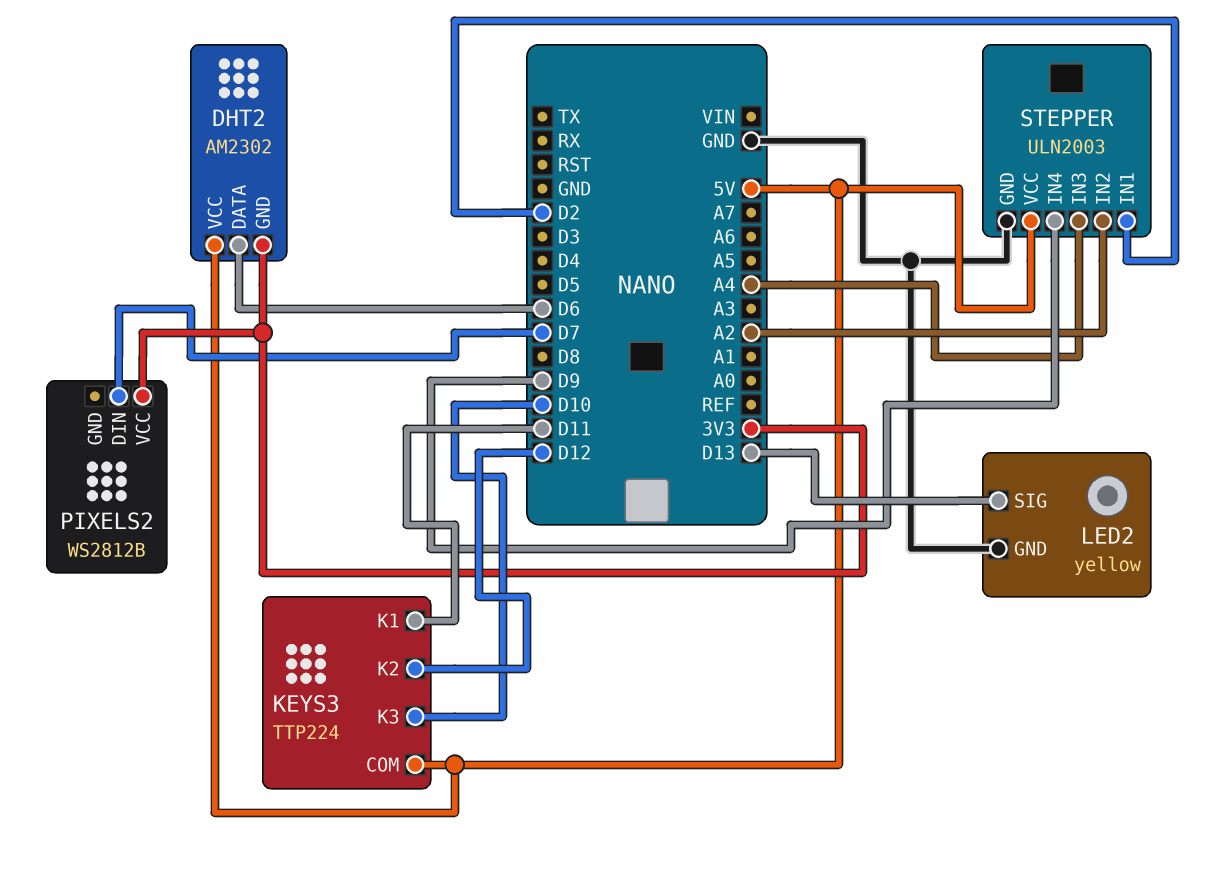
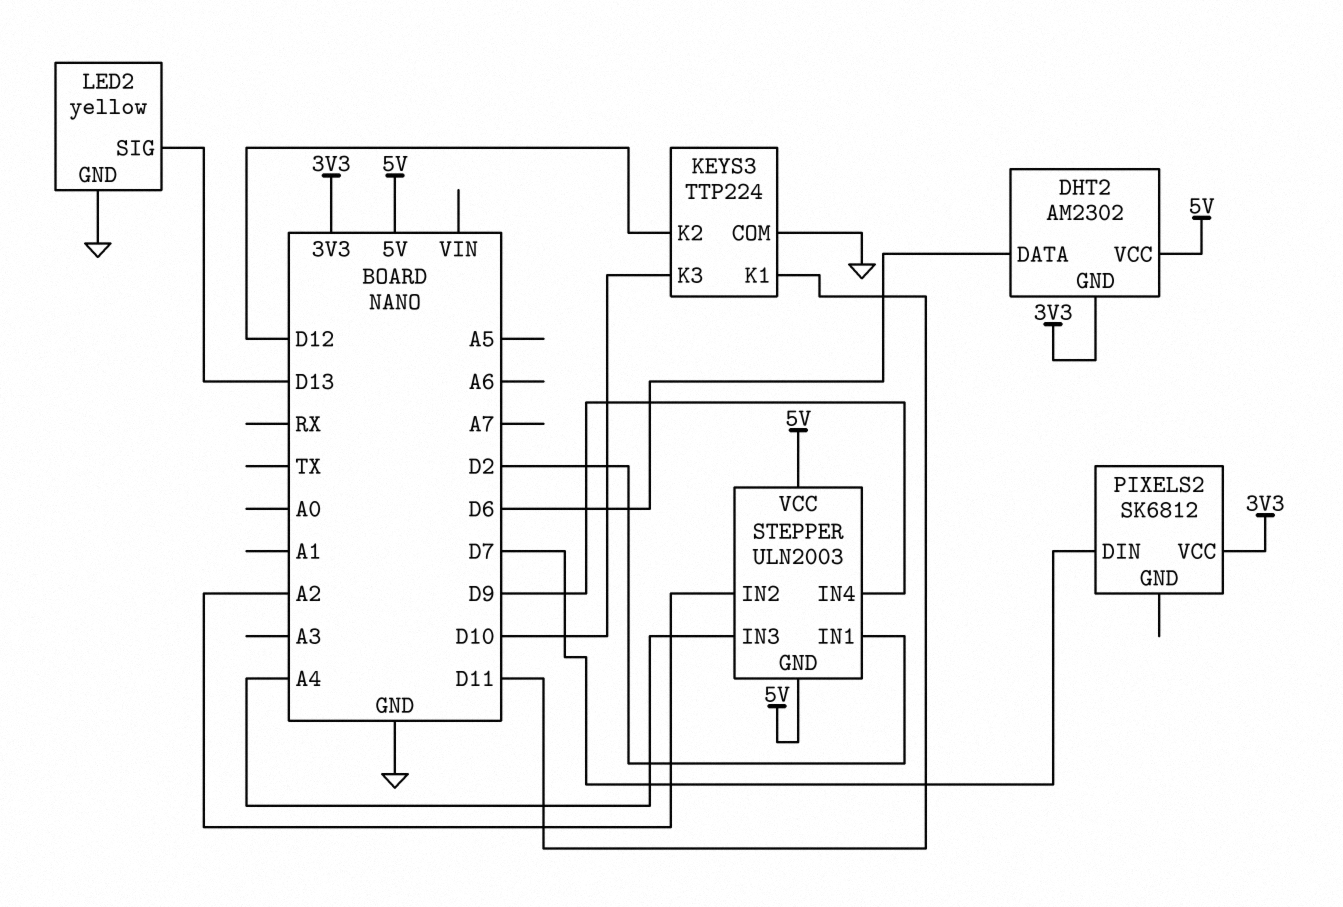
KEYS3 pin COM: 5V -> GND
PIXELS2: WS2812B -> SK6812
STEPPER pin GND: GND -> 5V

